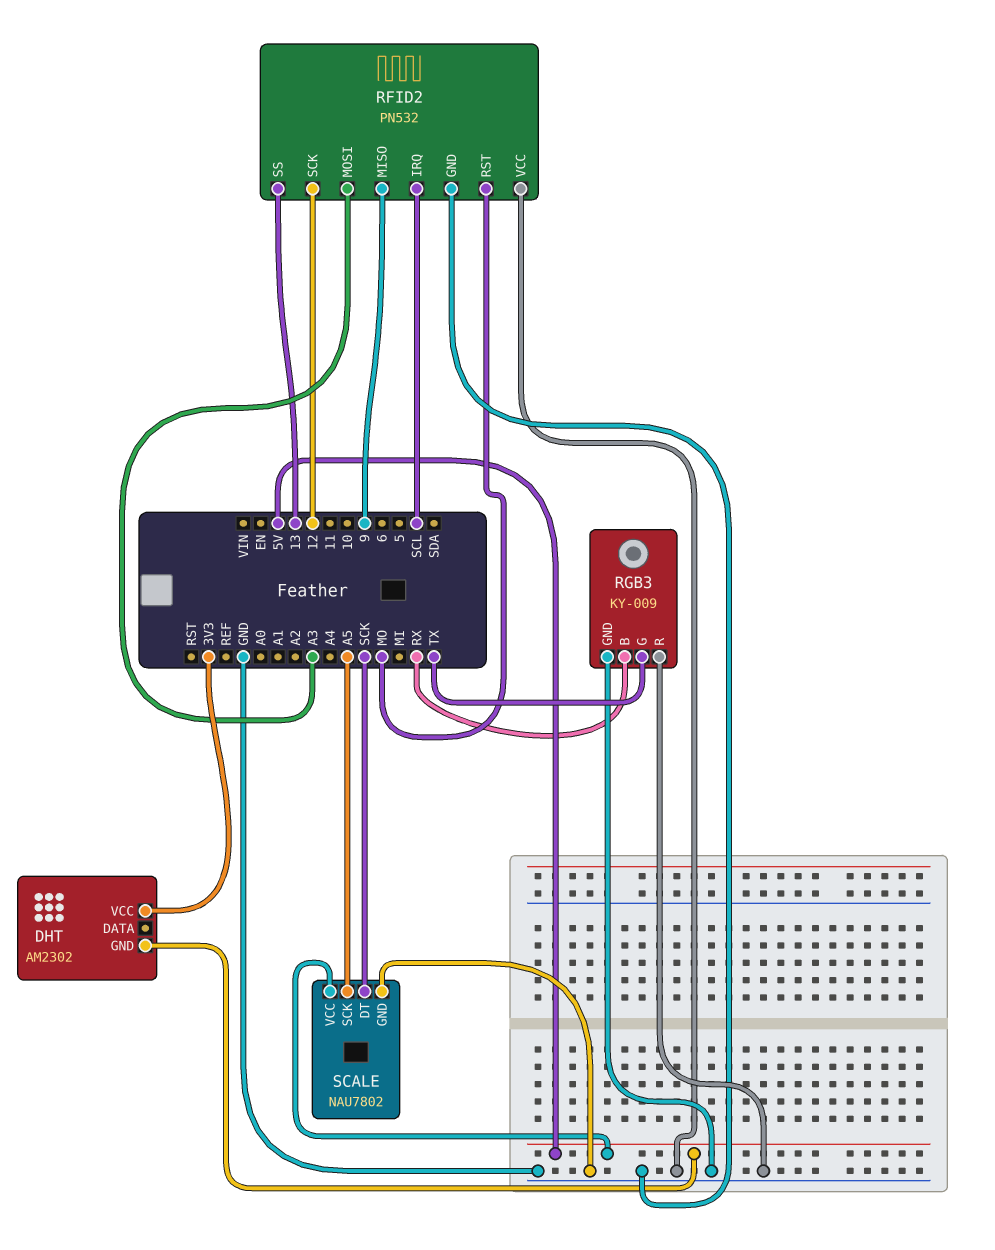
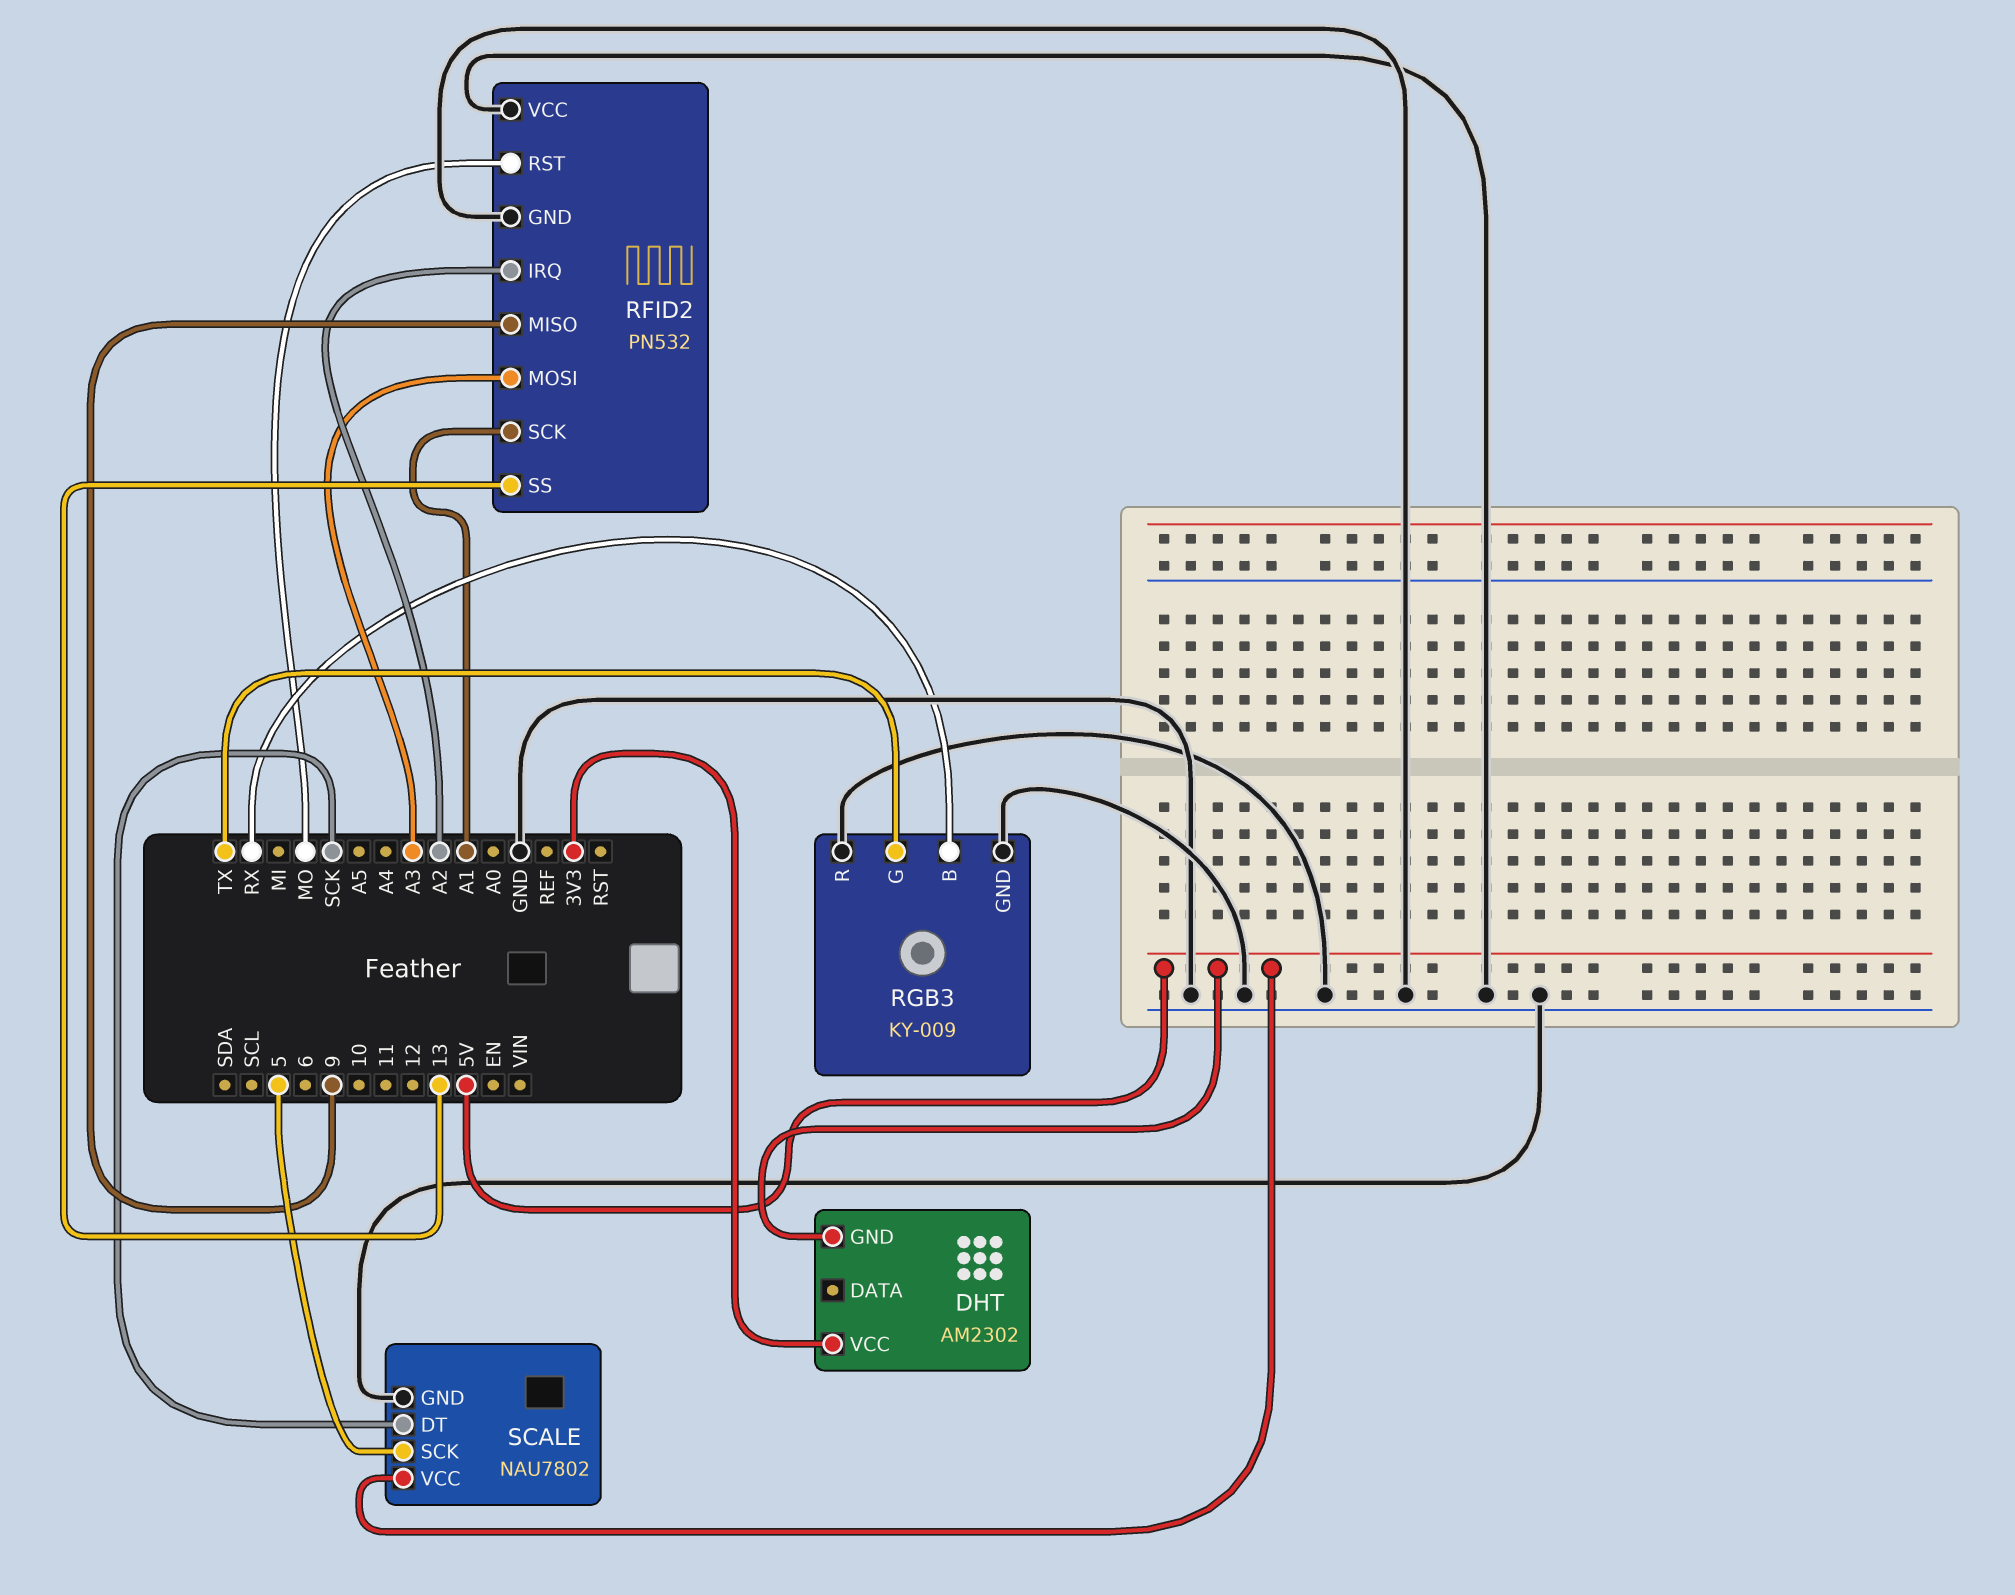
RFID2 pin IRQ: SCL -> A2
RFID2 pin SCK: 12 -> A1
SCALE pin SCK: A5 -> 5

